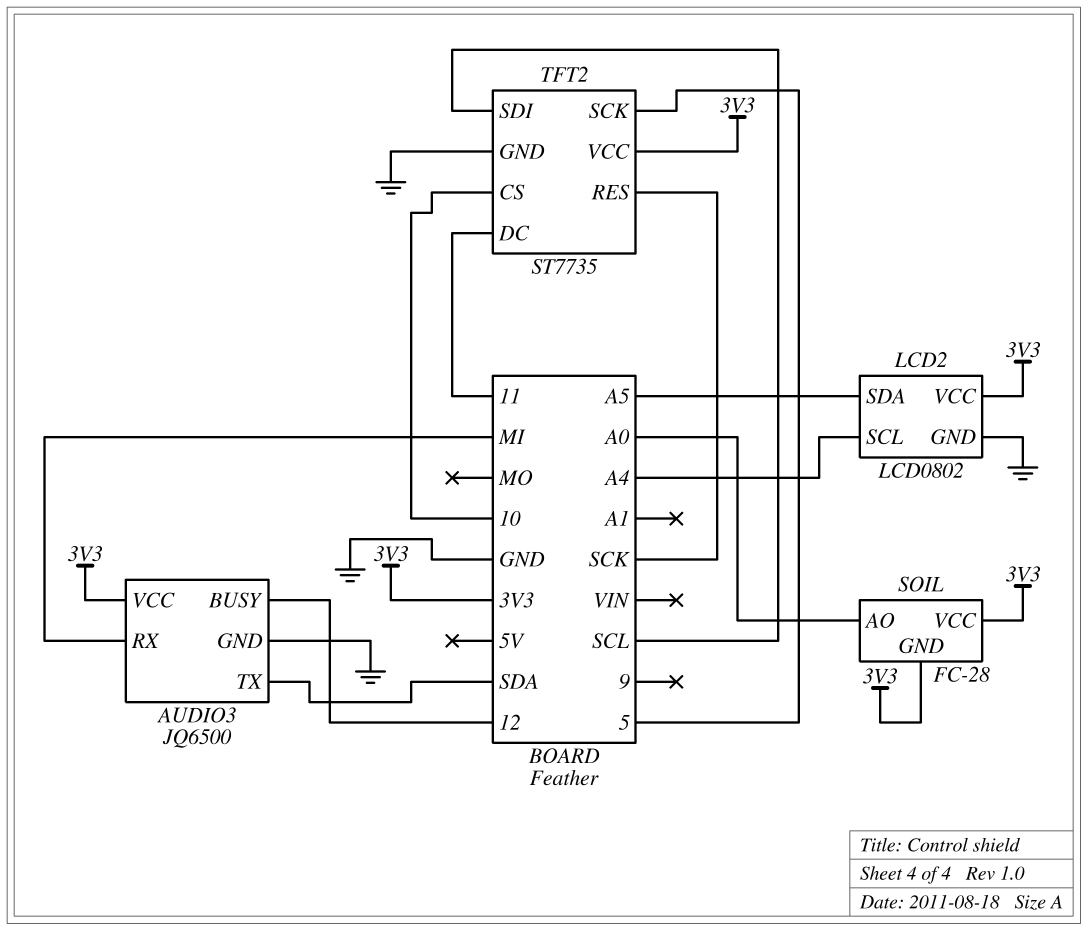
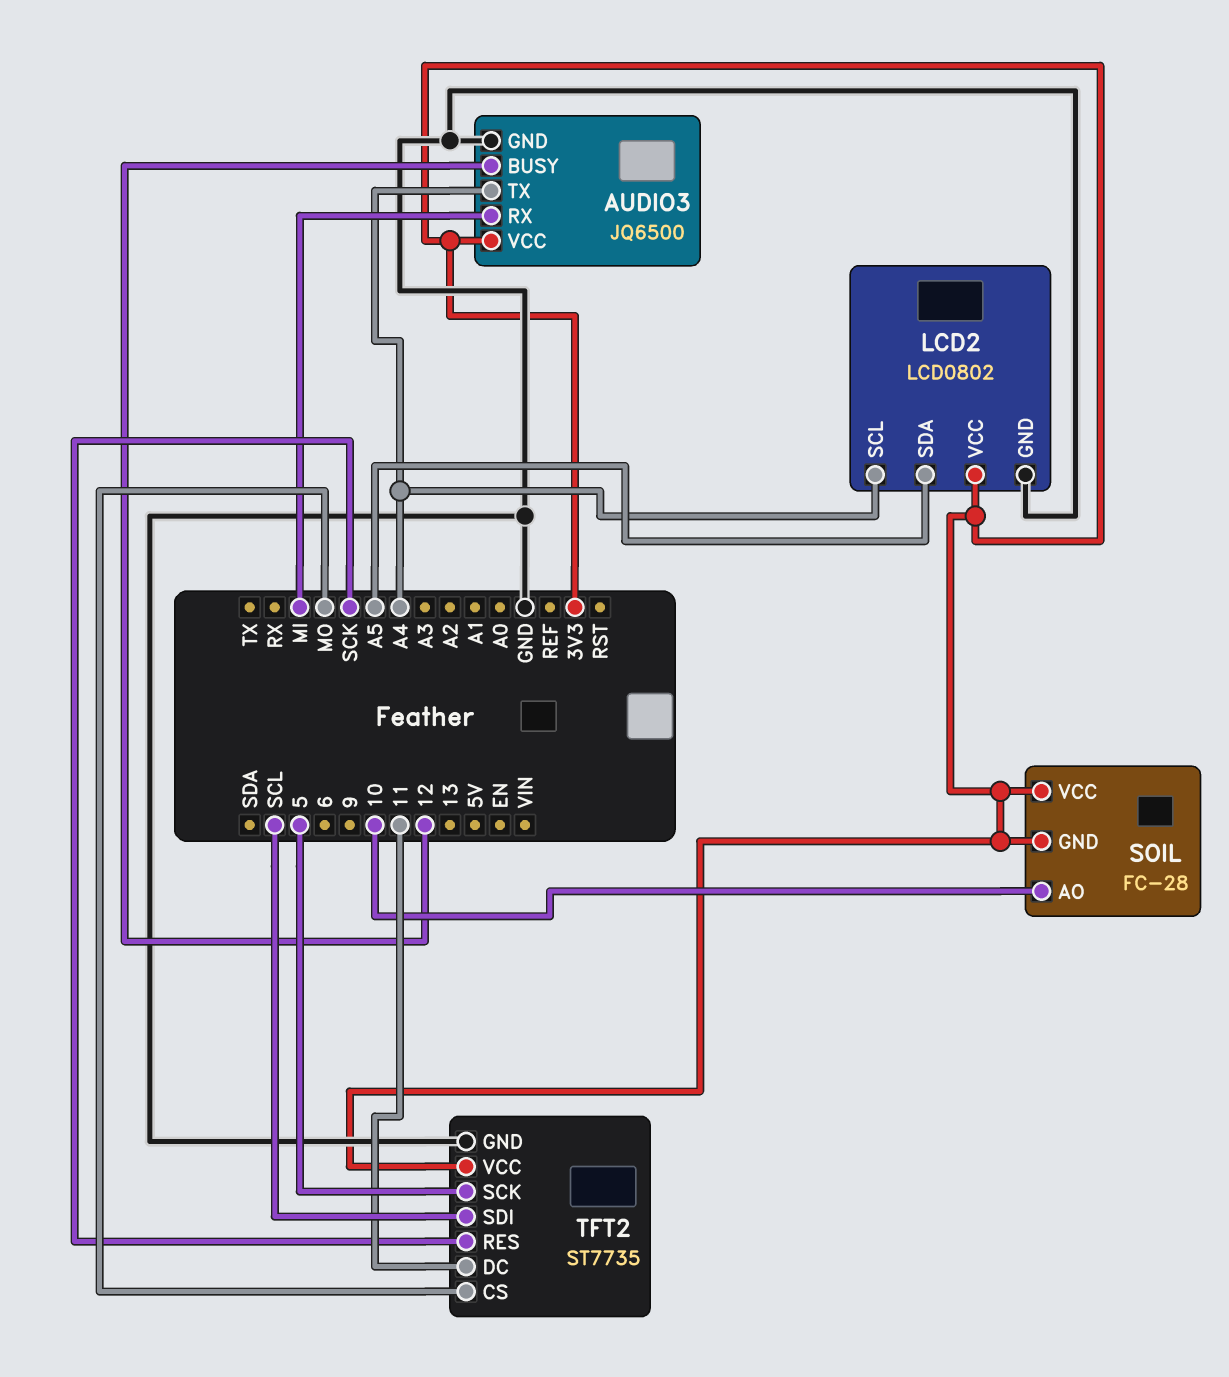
AUDIO3 pin TX: SDA -> A4
SOIL pin AO: A0 -> 10
TFT2 pin CS: 10 -> MO

